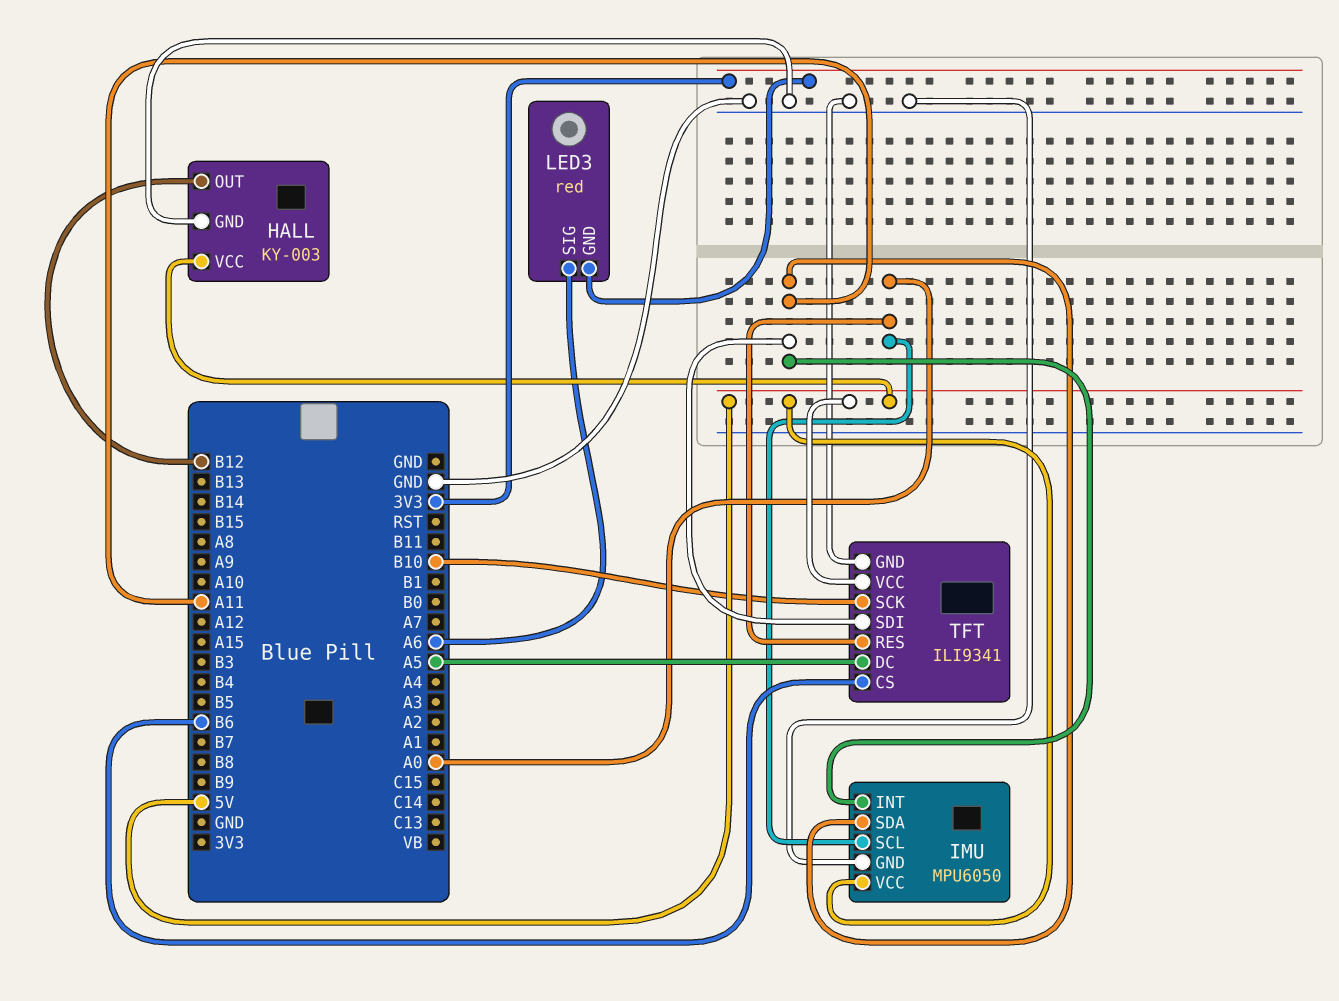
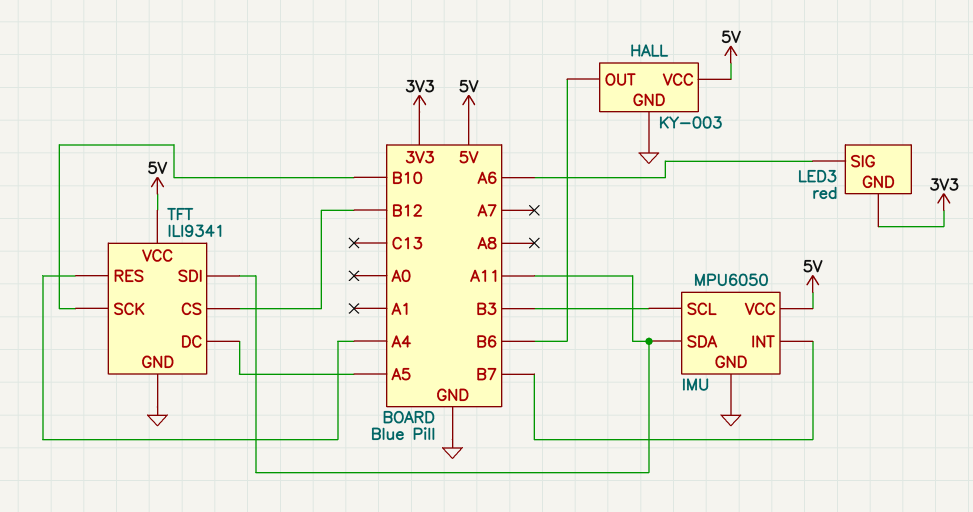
HALL pin OUT: B12 -> B6
IMU pin INT: A11 -> B7
IMU pin SCL: A0 -> B3
TFT pin CS: B6 -> B12
TFT pin RES: A0 -> A4

